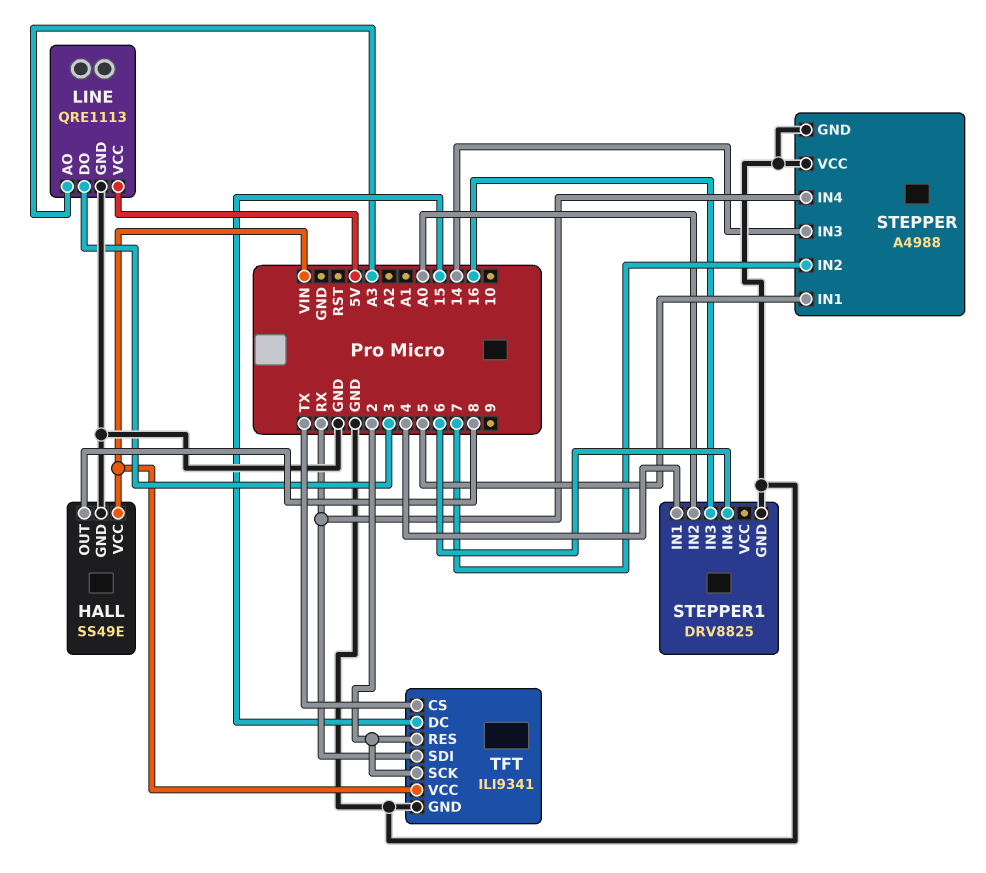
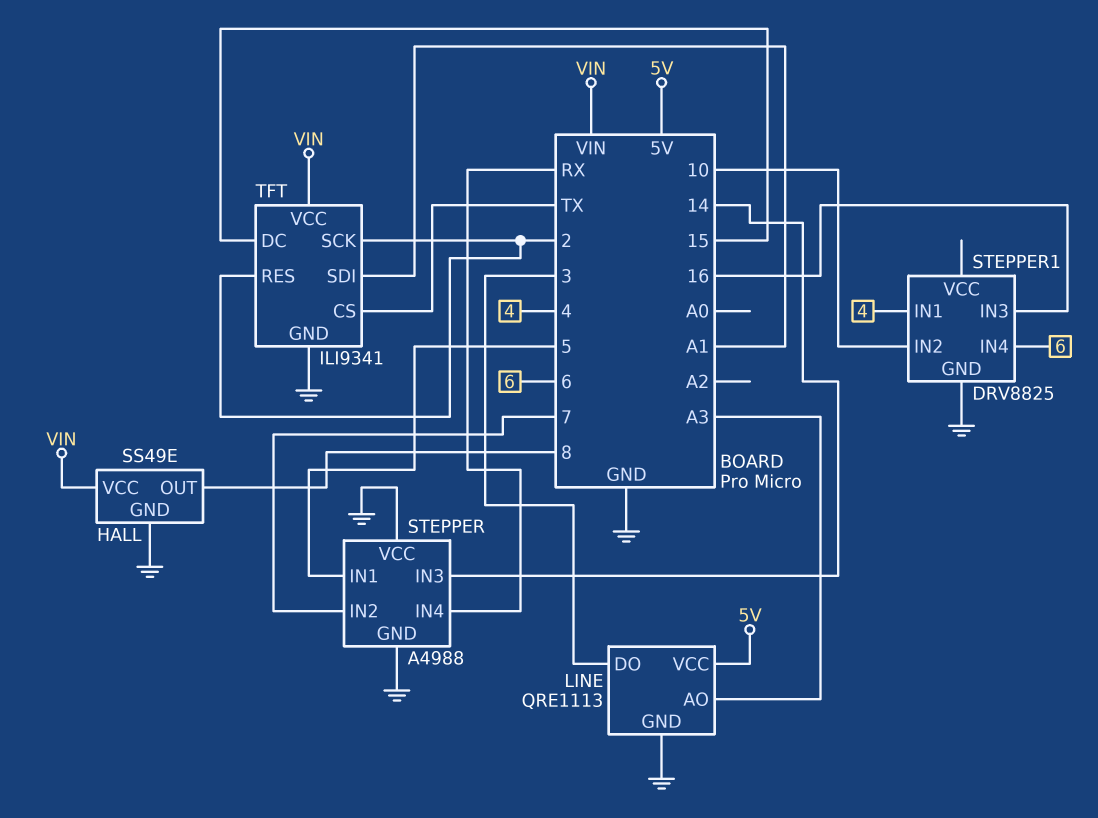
STEPPER1 pin IN2: A0 -> 10
TFT pin SDI: RX -> A1

